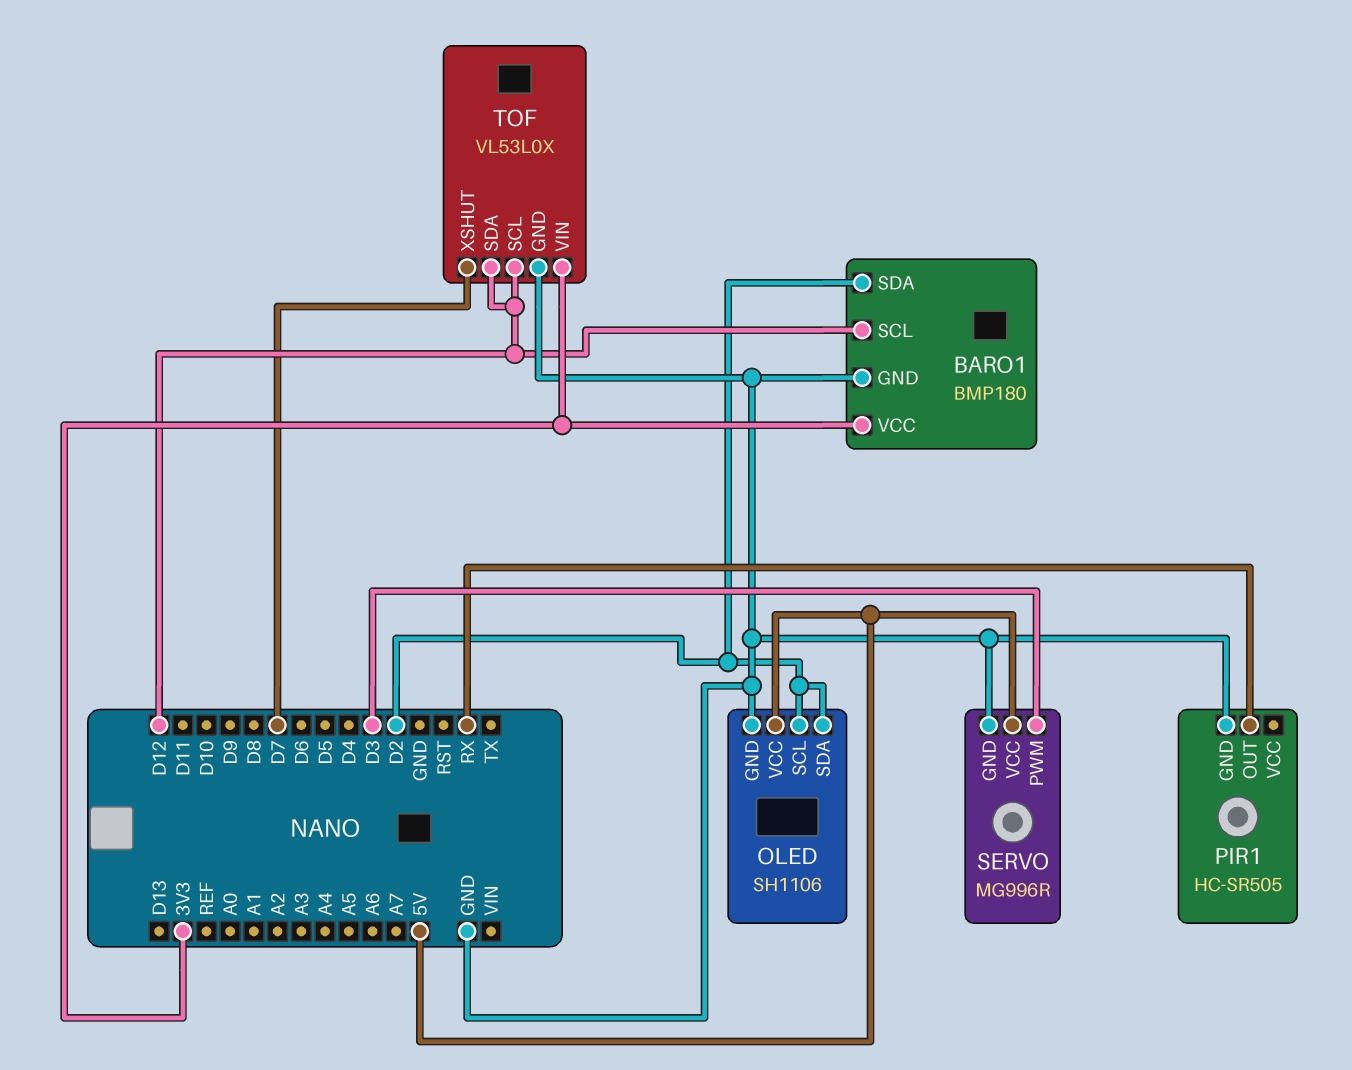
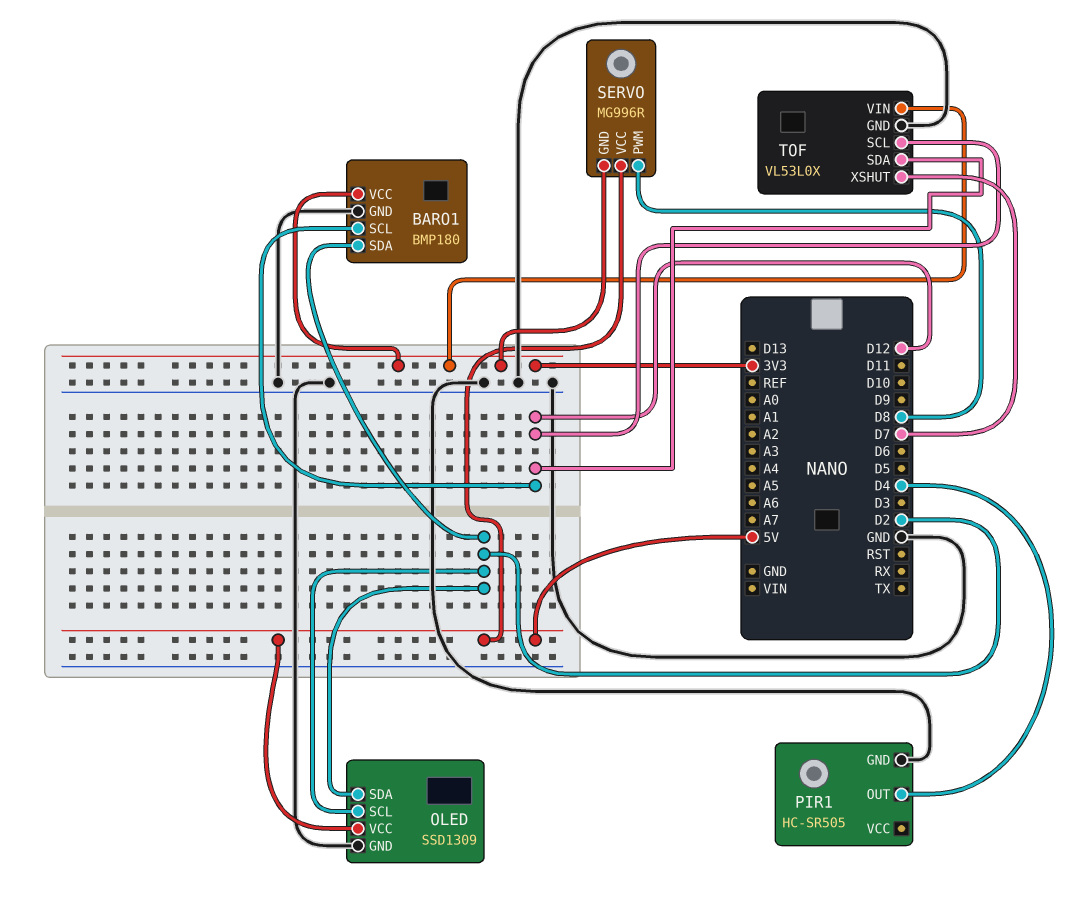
OLED: SH1106 -> SSD1309
PIR1 pin OUT: RX -> D4
SERVO pin GND: GND -> 3V3
SERVO pin PWM: D3 -> D8

